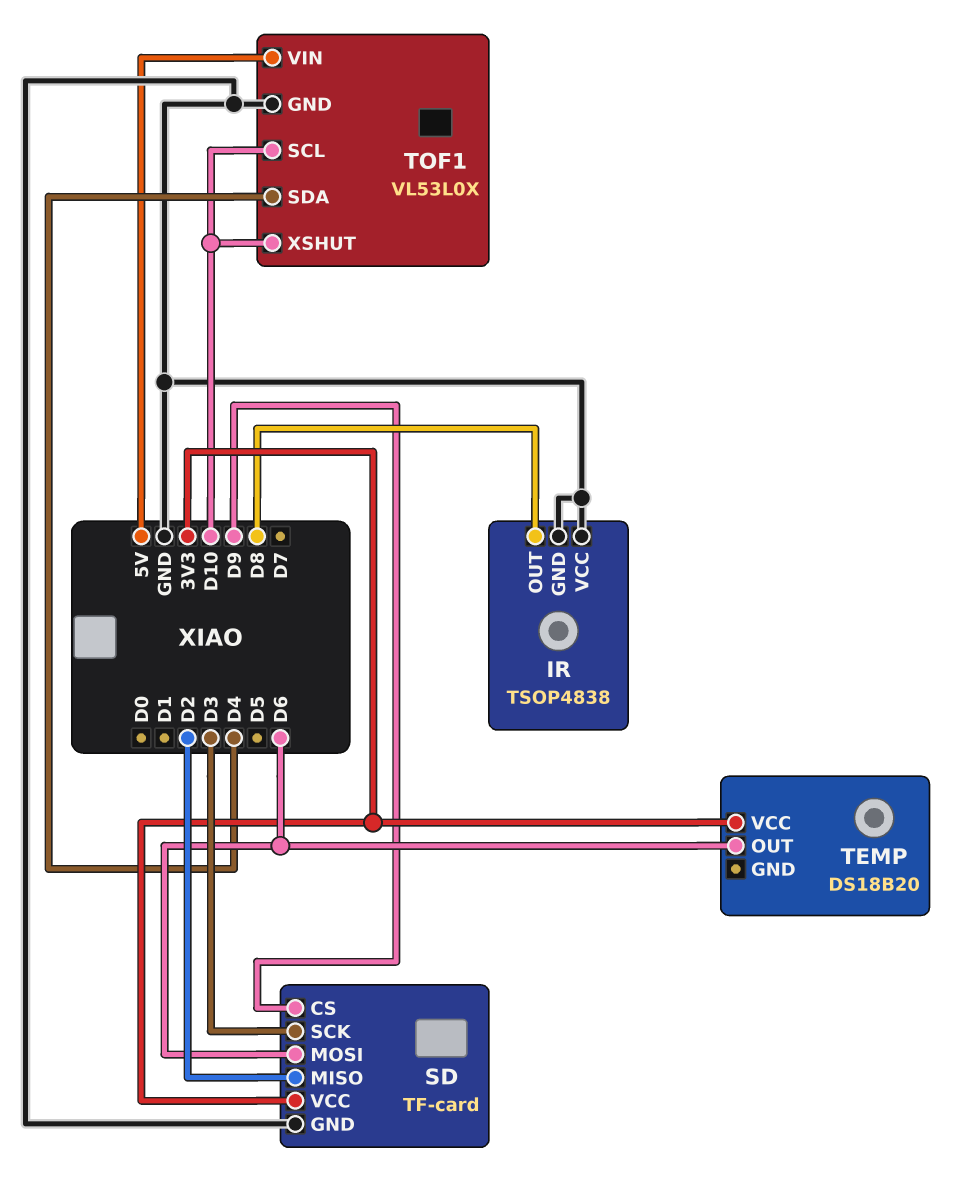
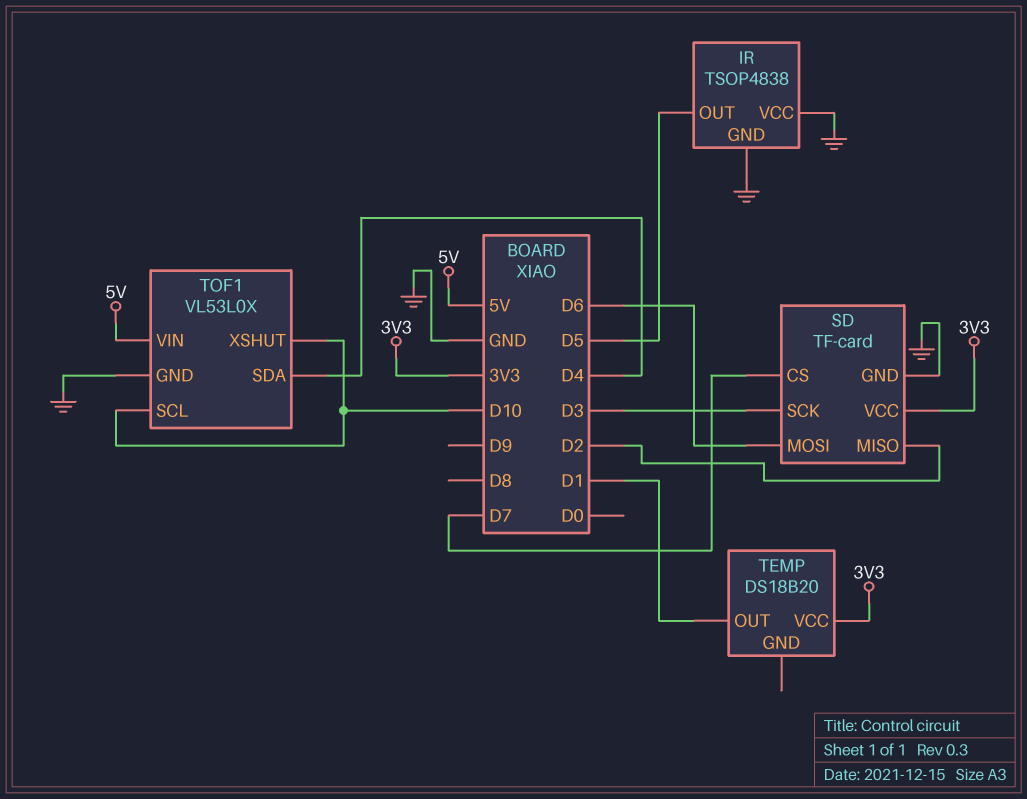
IR pin OUT: D8 -> D5
SD pin CS: D9 -> D7
TEMP pin OUT: D6 -> D1

